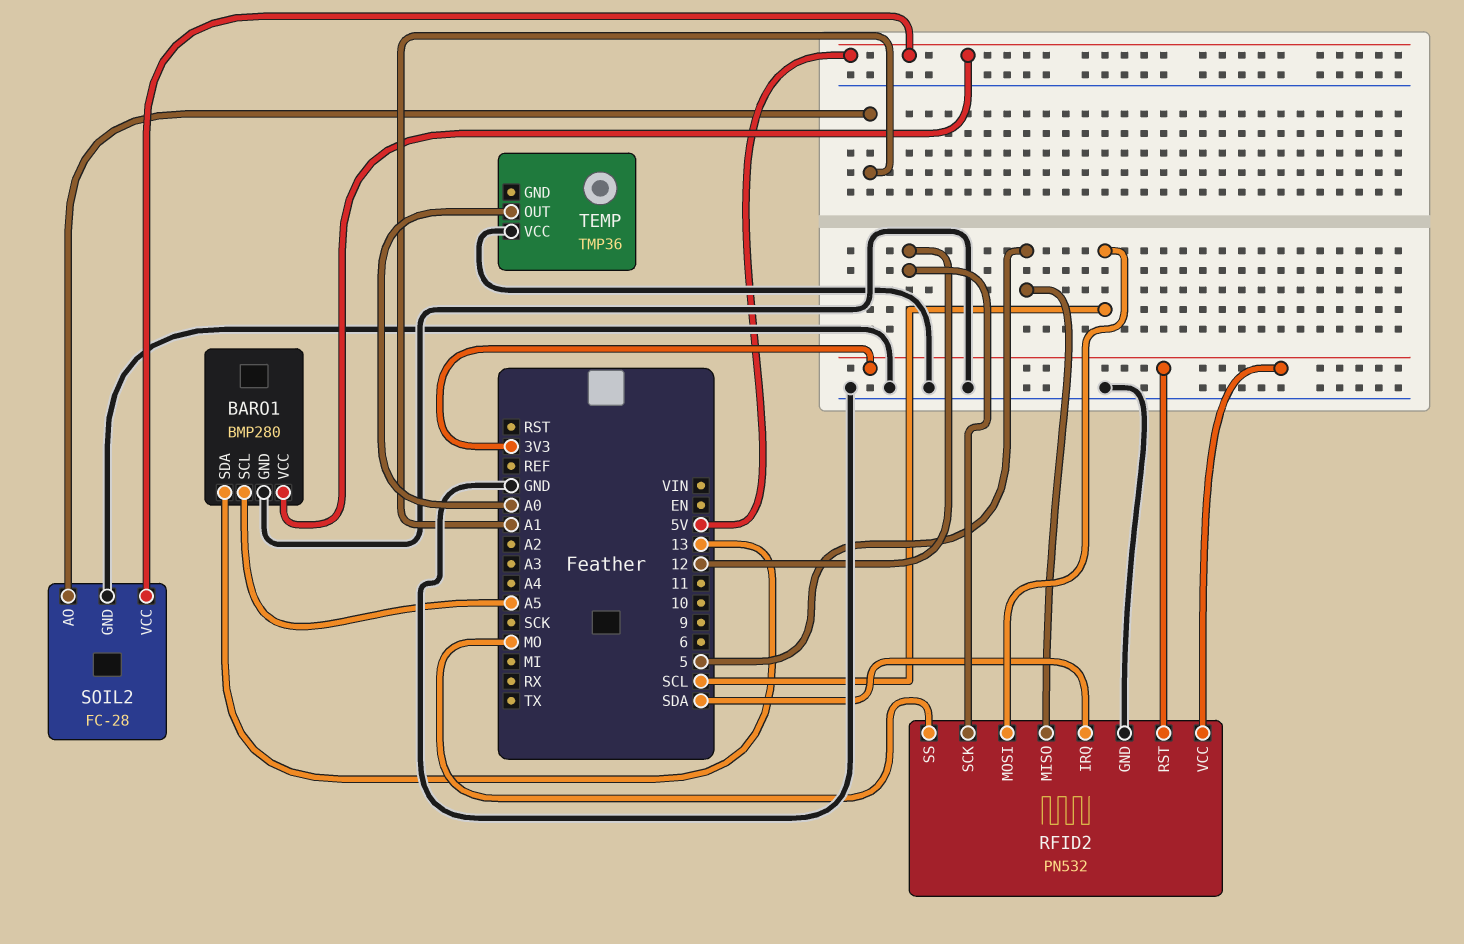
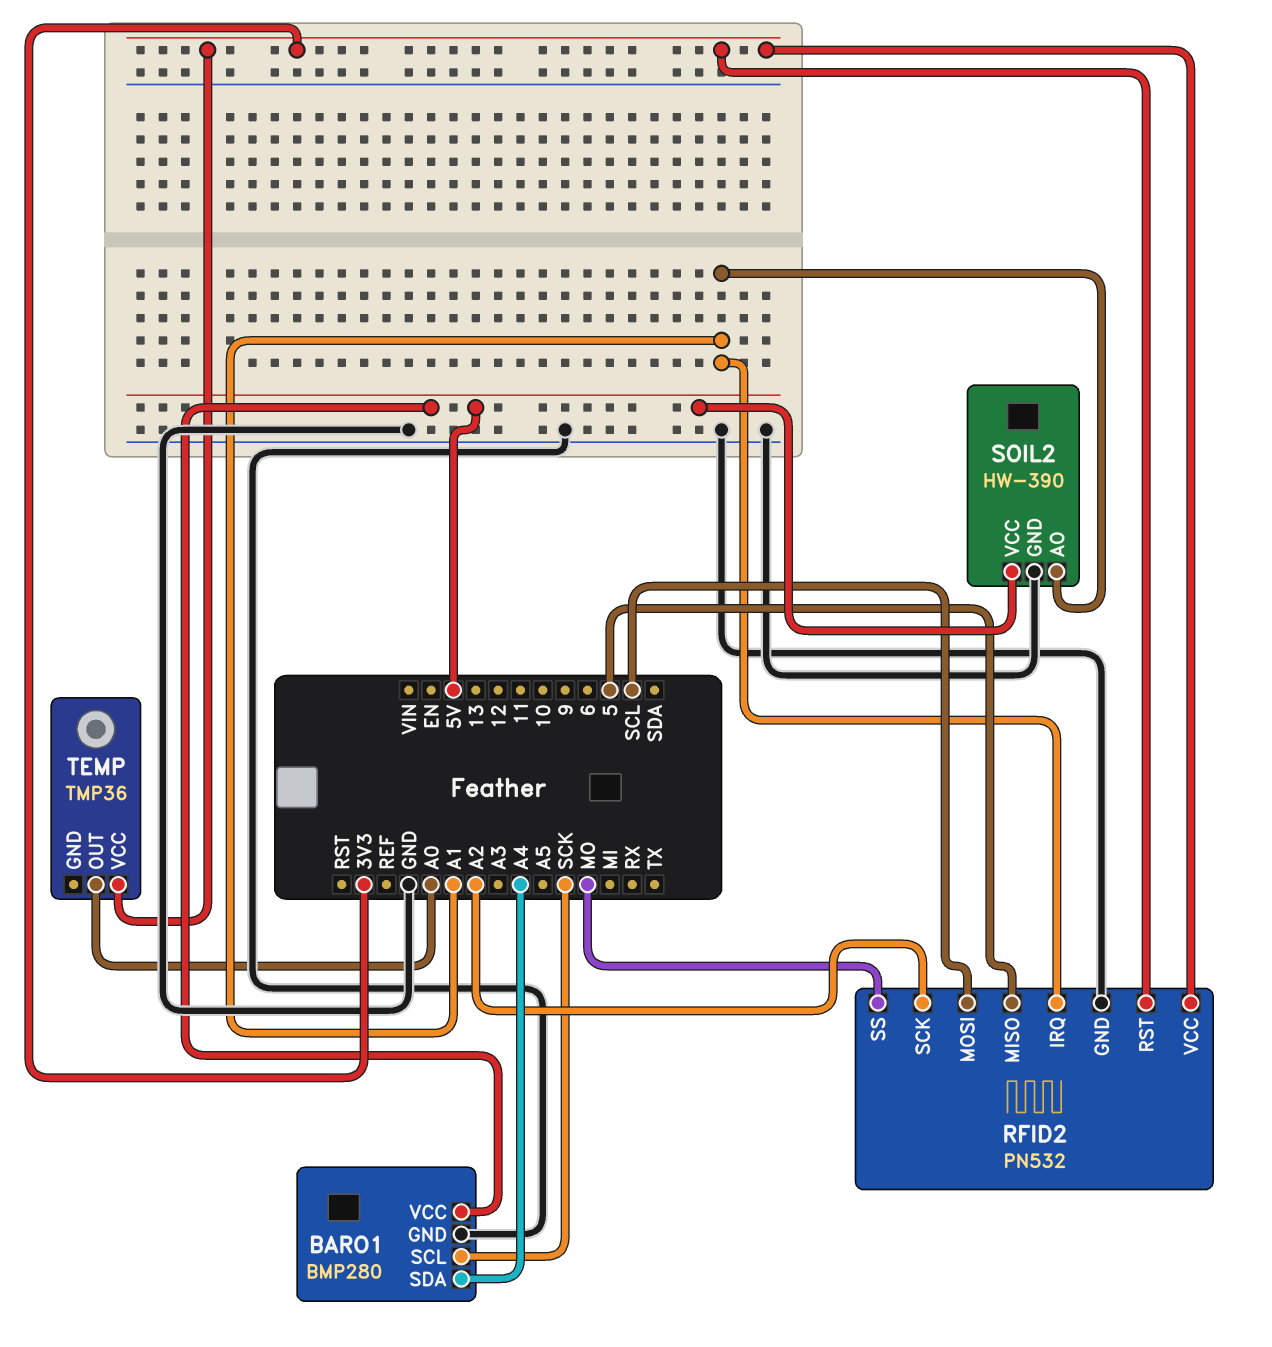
BARO1 pin SCL: A5 -> SCK
BARO1 pin SDA: 13 -> A4
RFID2 pin IRQ: SDA -> A1
RFID2 pin SCK: 12 -> A2
SOIL2: FC-28 -> HW-390
TEMP pin VCC: GND -> 3V3

